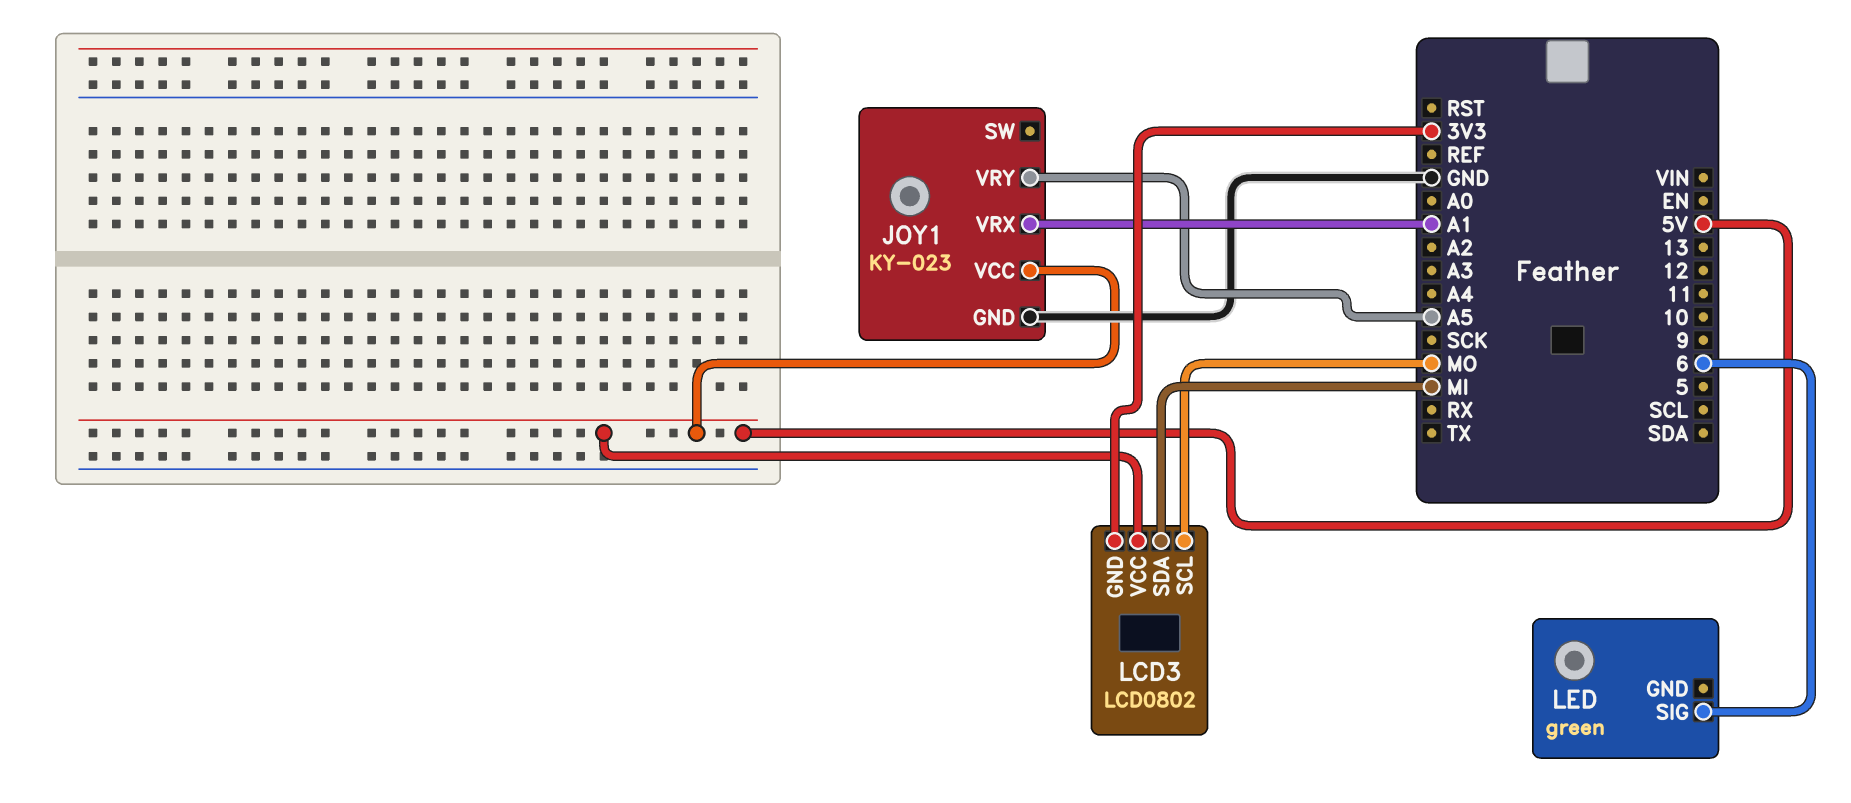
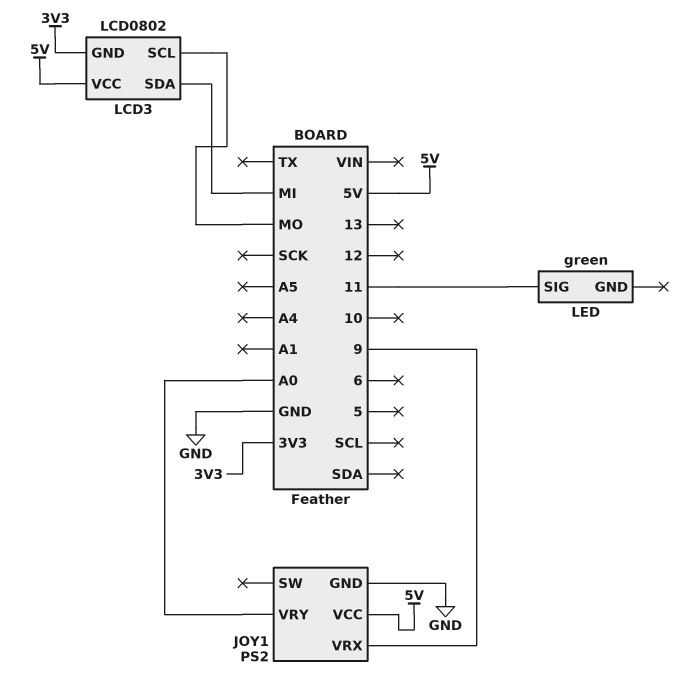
JOY1: KY-023 -> PS2
JOY1 pin VRX: A1 -> 9
JOY1 pin VRY: A5 -> A0
LED pin SIG: 6 -> 11

